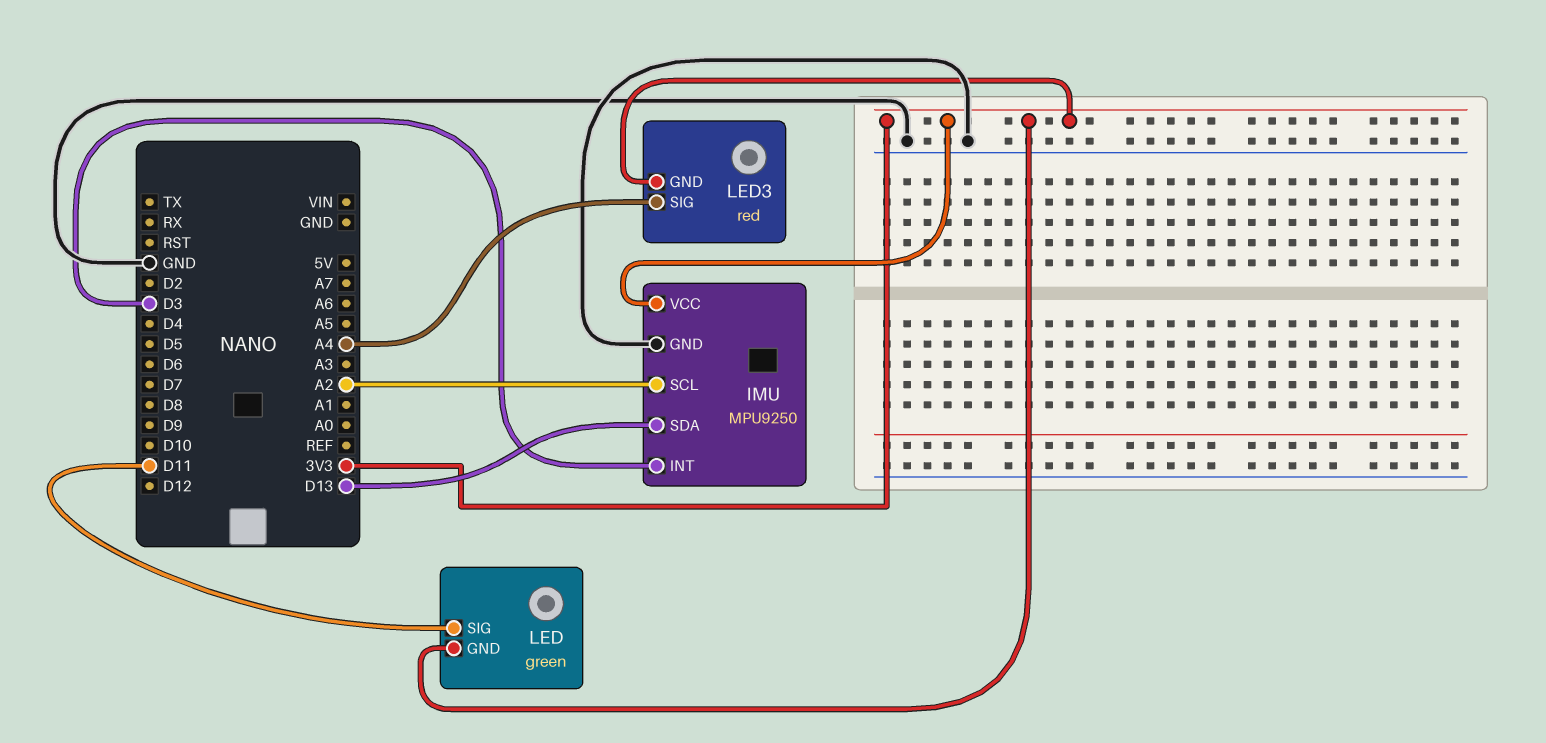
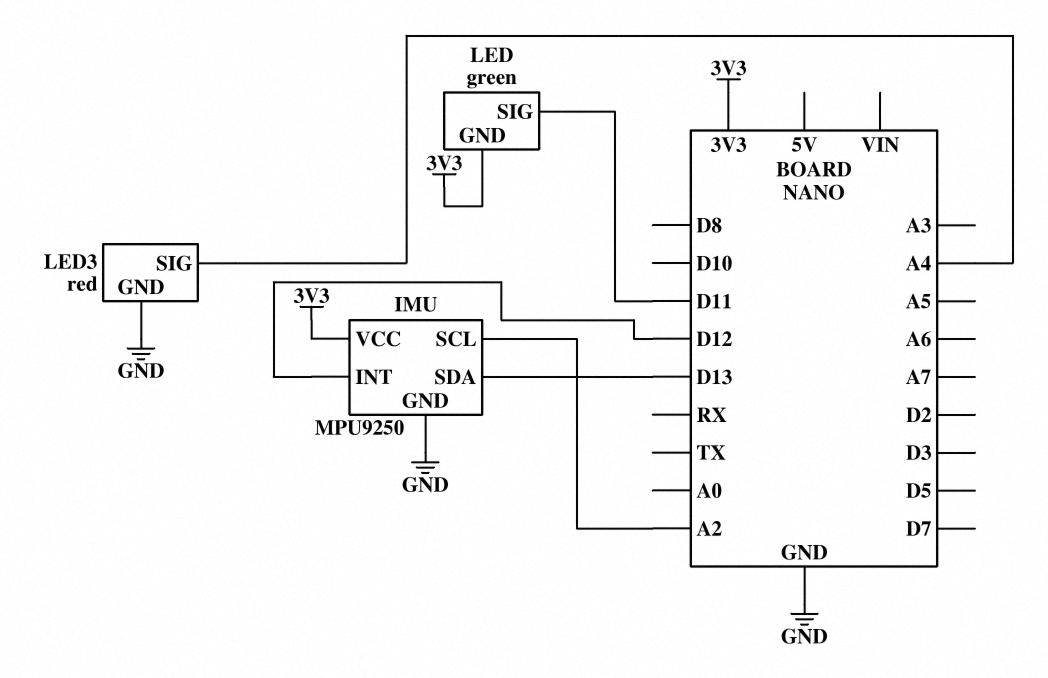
IMU pin INT: D3 -> D12
LED3 pin GND: 3V3 -> GND

